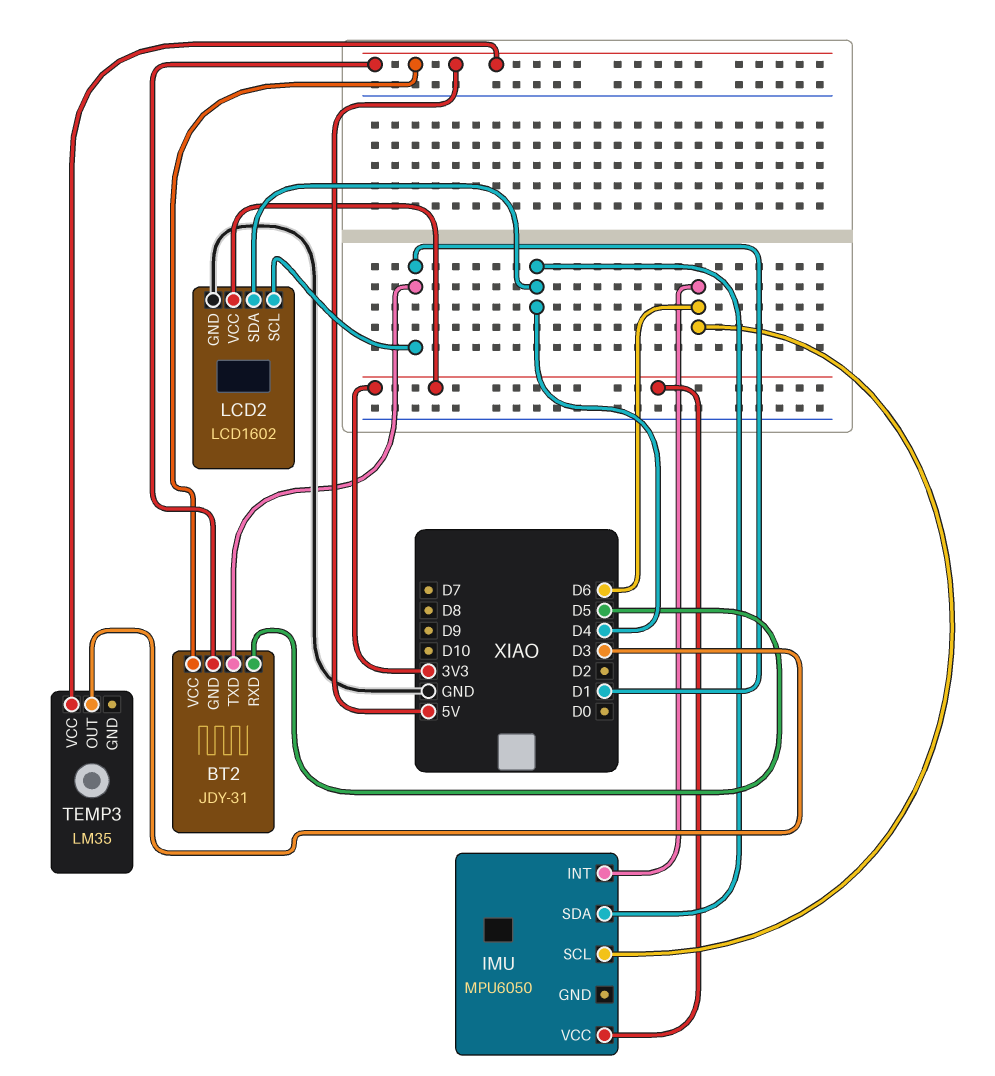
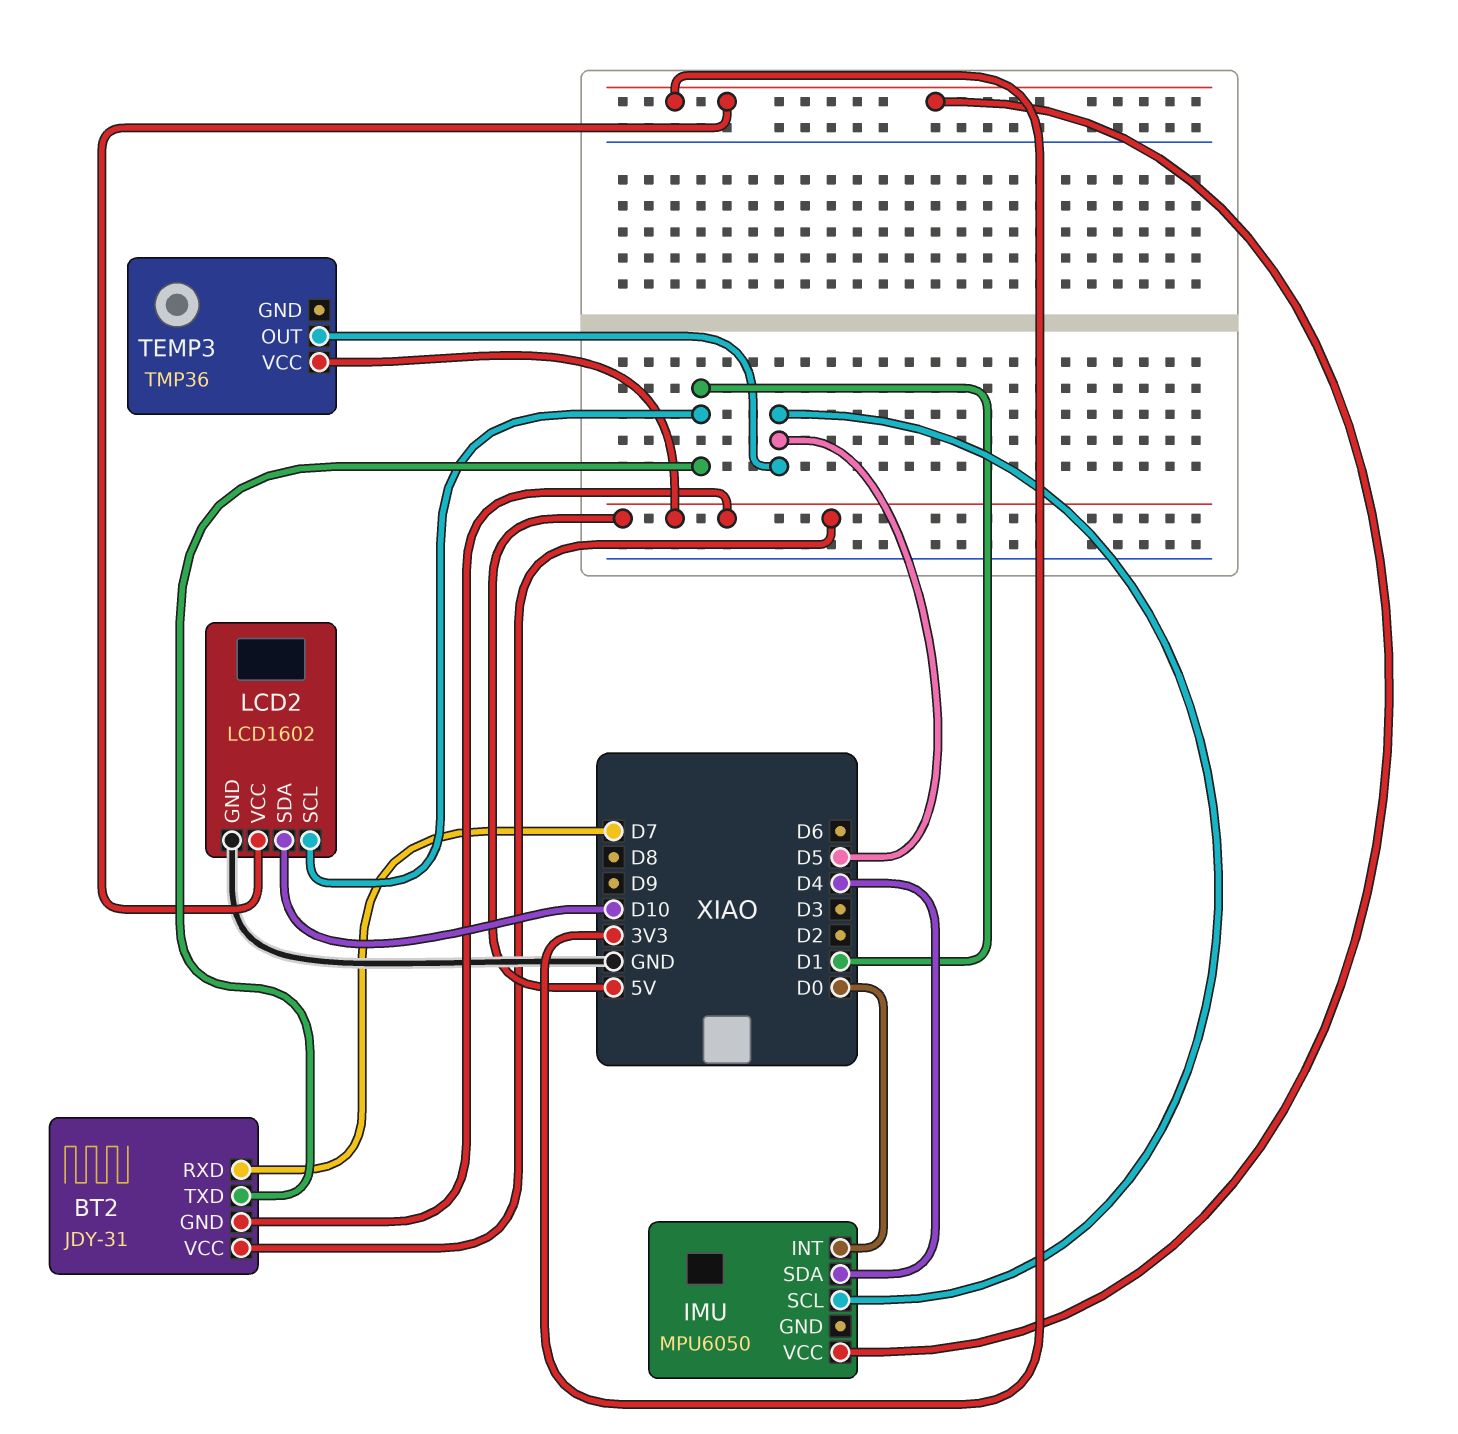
BT2 pin RXD: D5 -> D7
IMU pin INT: D6 -> D0
IMU pin SCL: D6 -> D5
LCD2 pin SDA: D4 -> D10
TEMP3: LM35 -> TMP36
TEMP3 pin OUT: D3 -> D5

